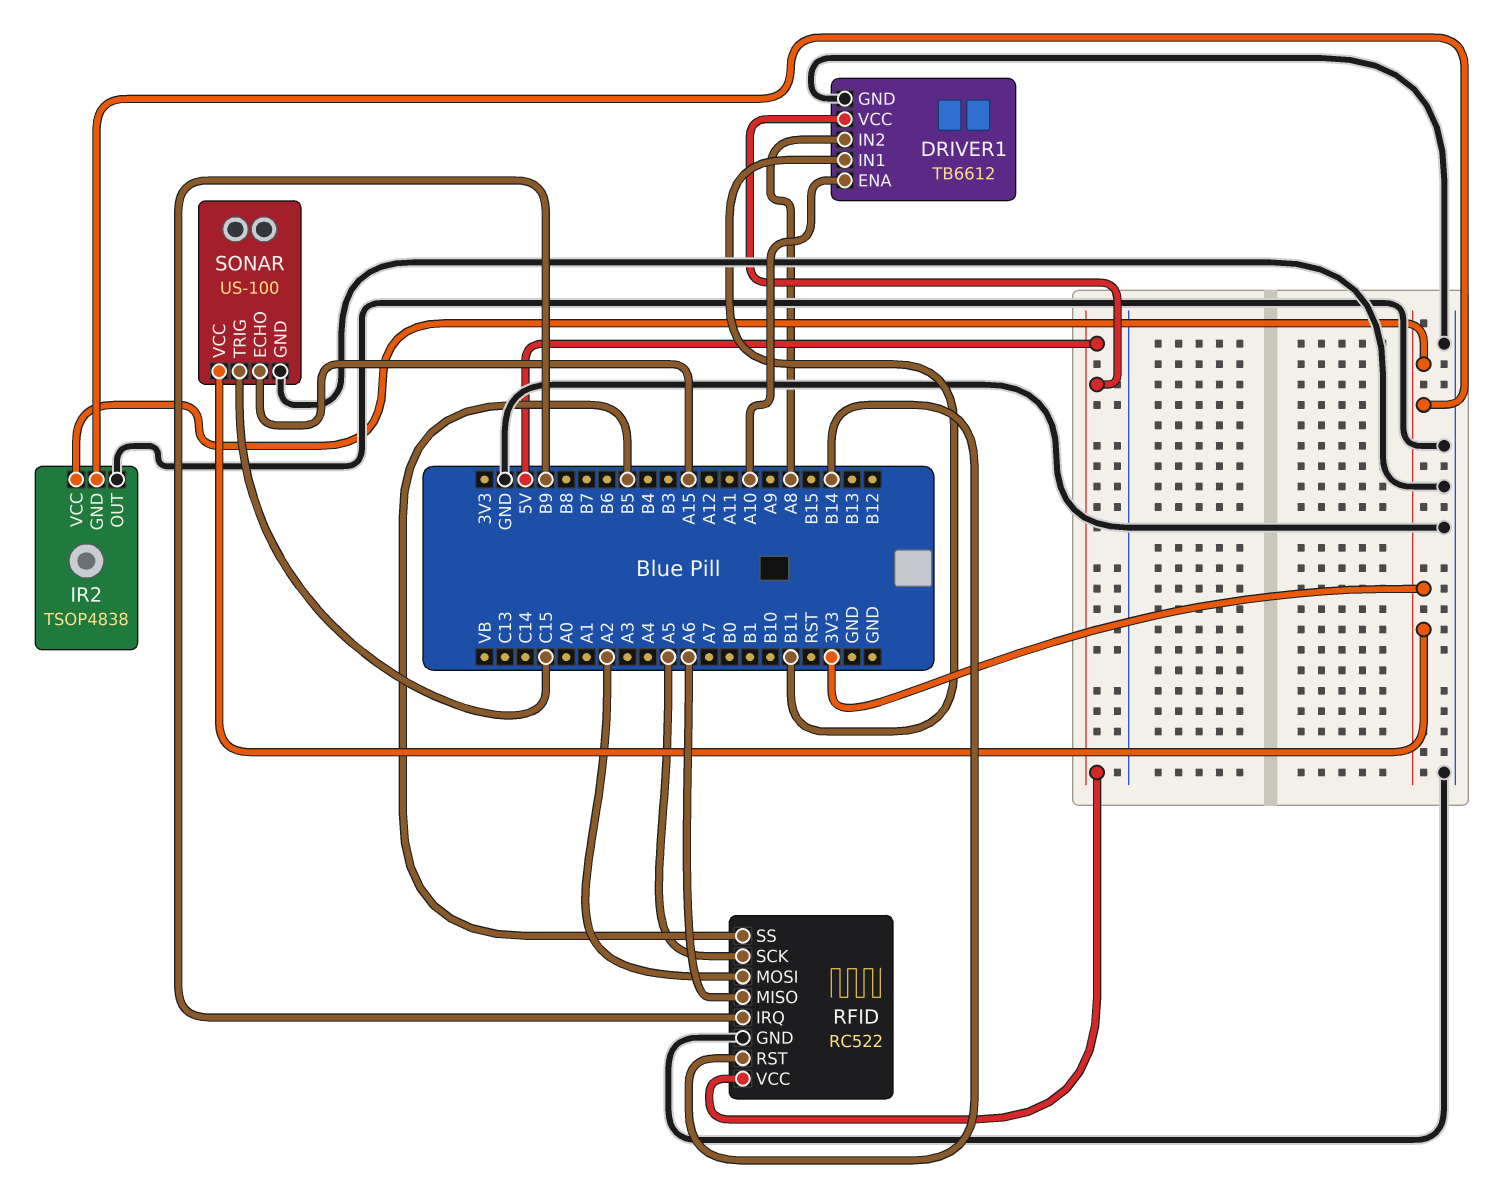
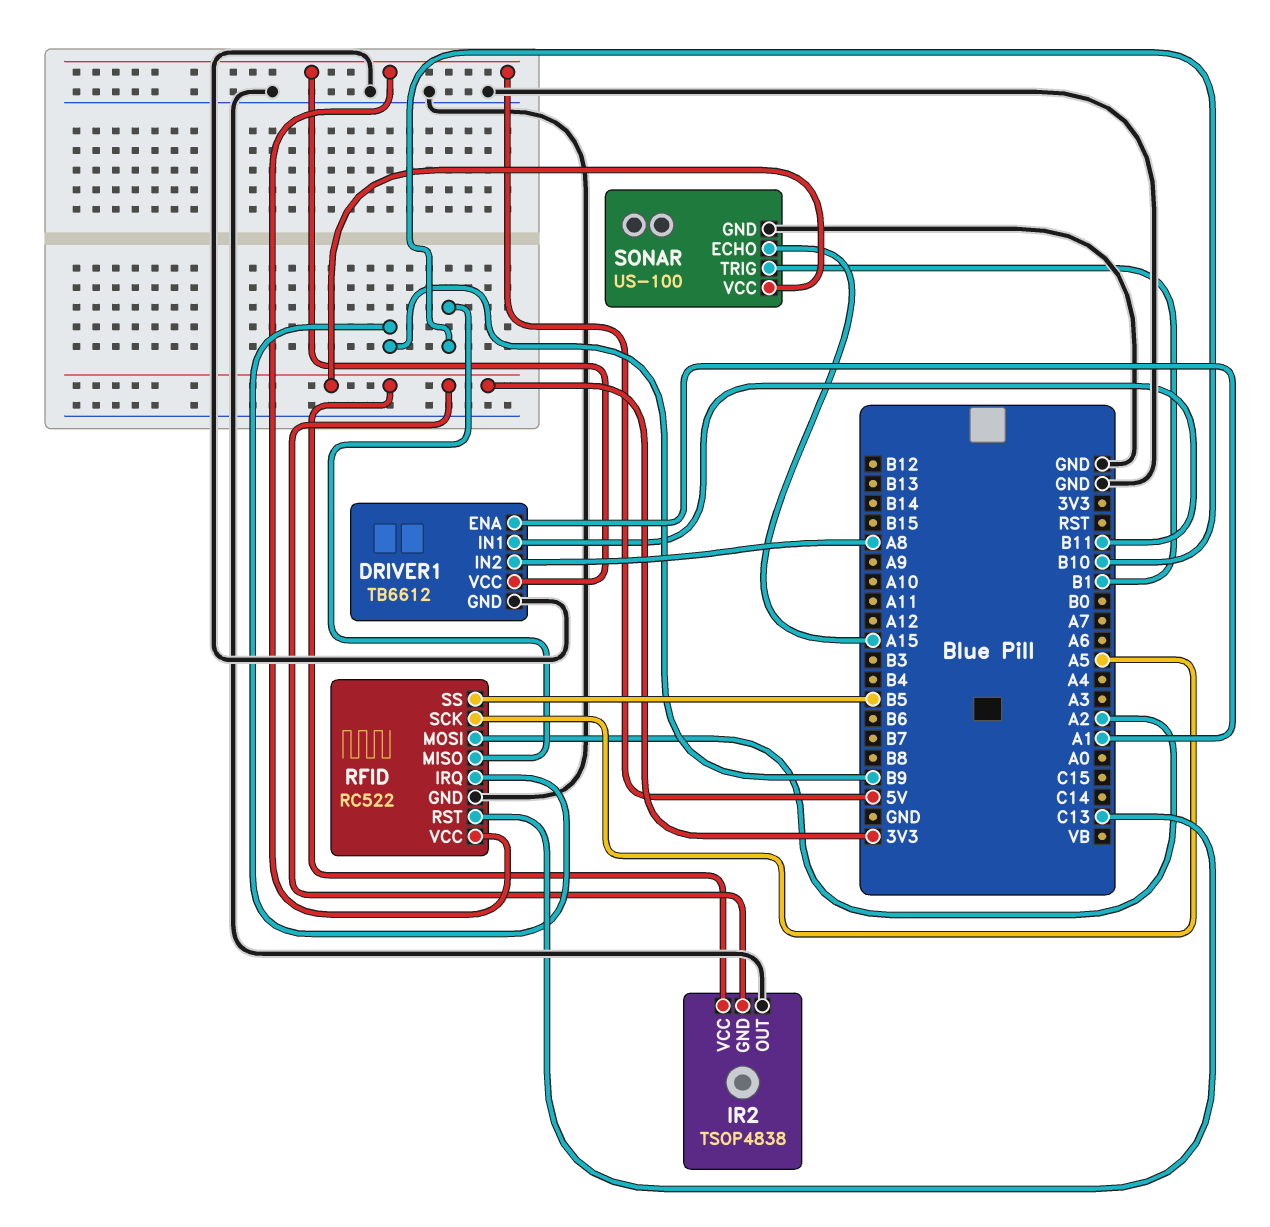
DRIVER1 pin ENA: A10 -> A1
RFID pin MISO: A6 -> B10
RFID pin RST: B14 -> C13
SONAR pin TRIG: C15 -> B1

